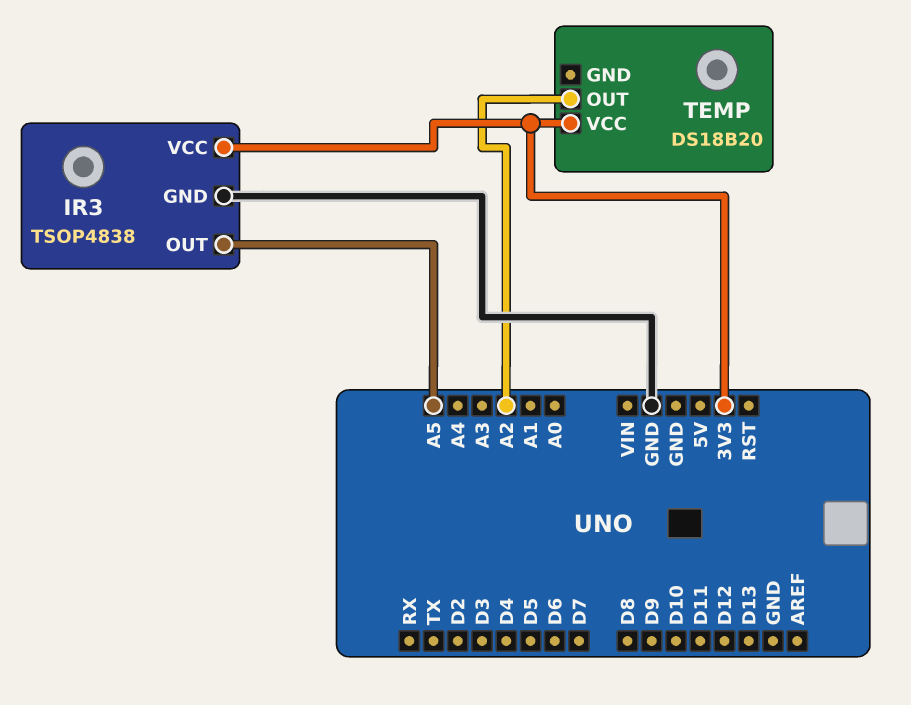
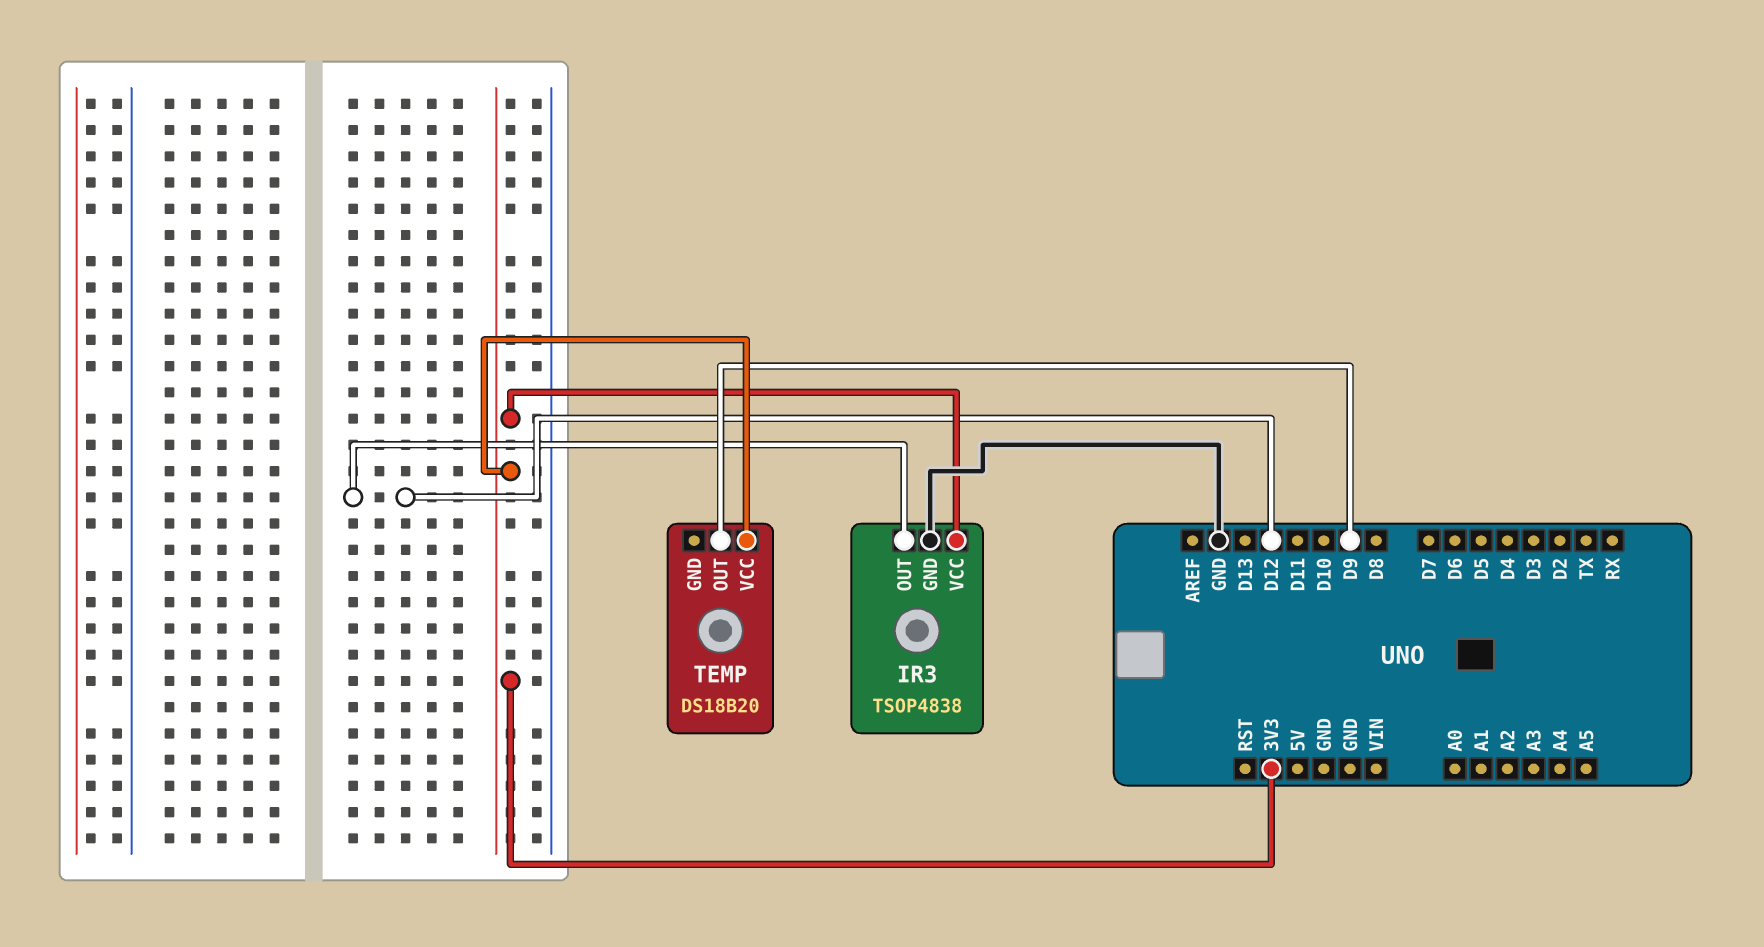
IR3 pin OUT: A5 -> D12
TEMP pin OUT: A2 -> D9

